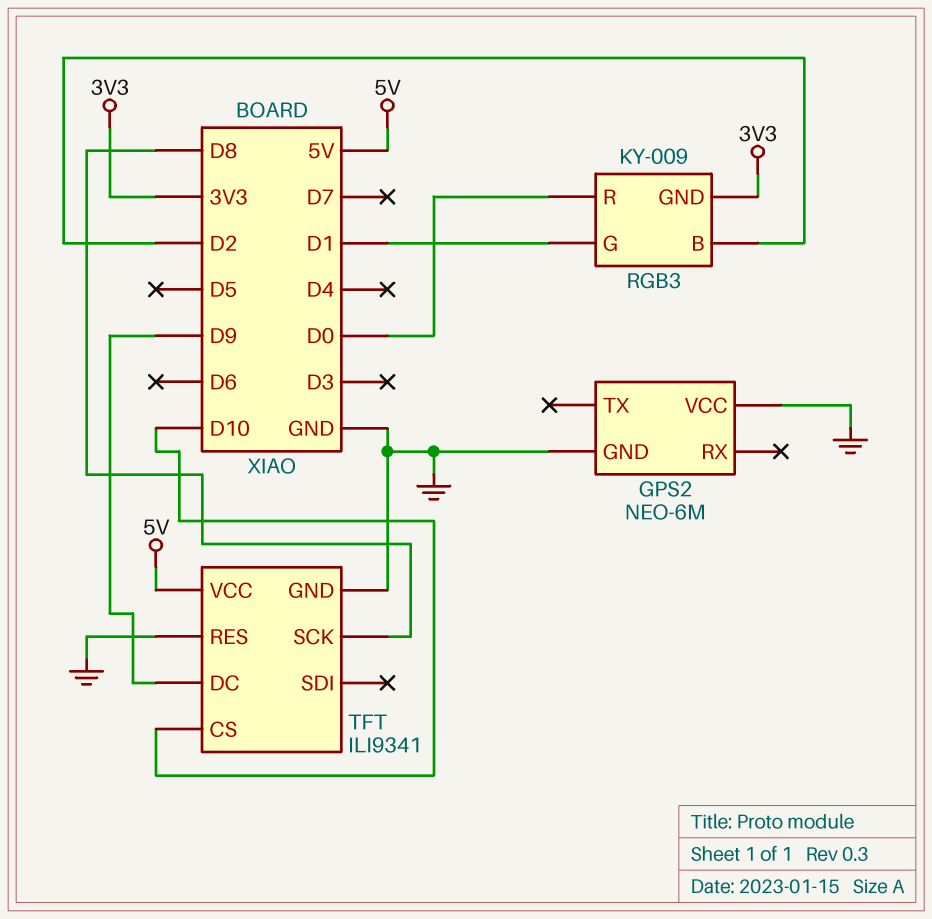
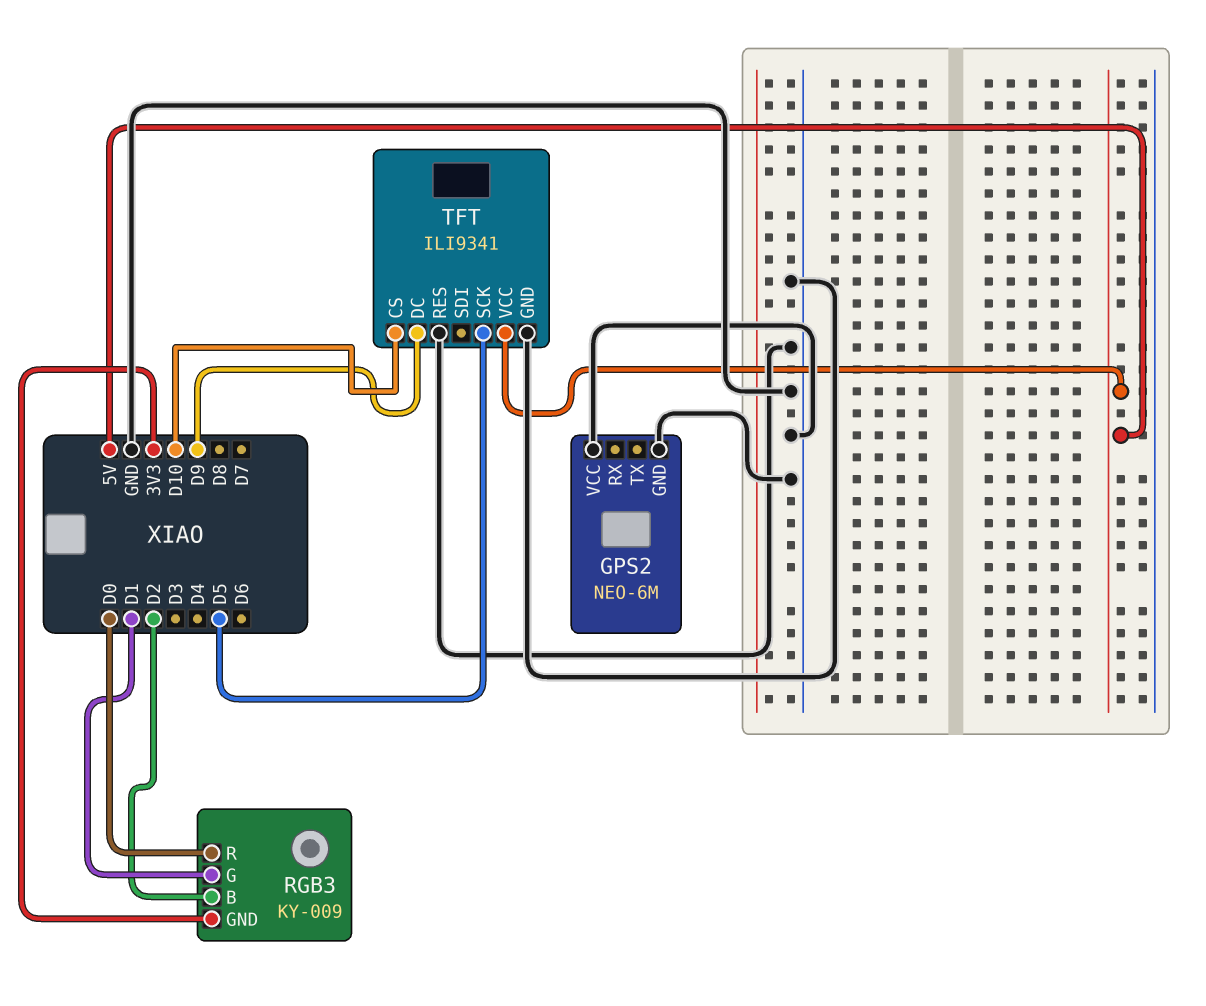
TFT pin SCK: D8 -> D5

